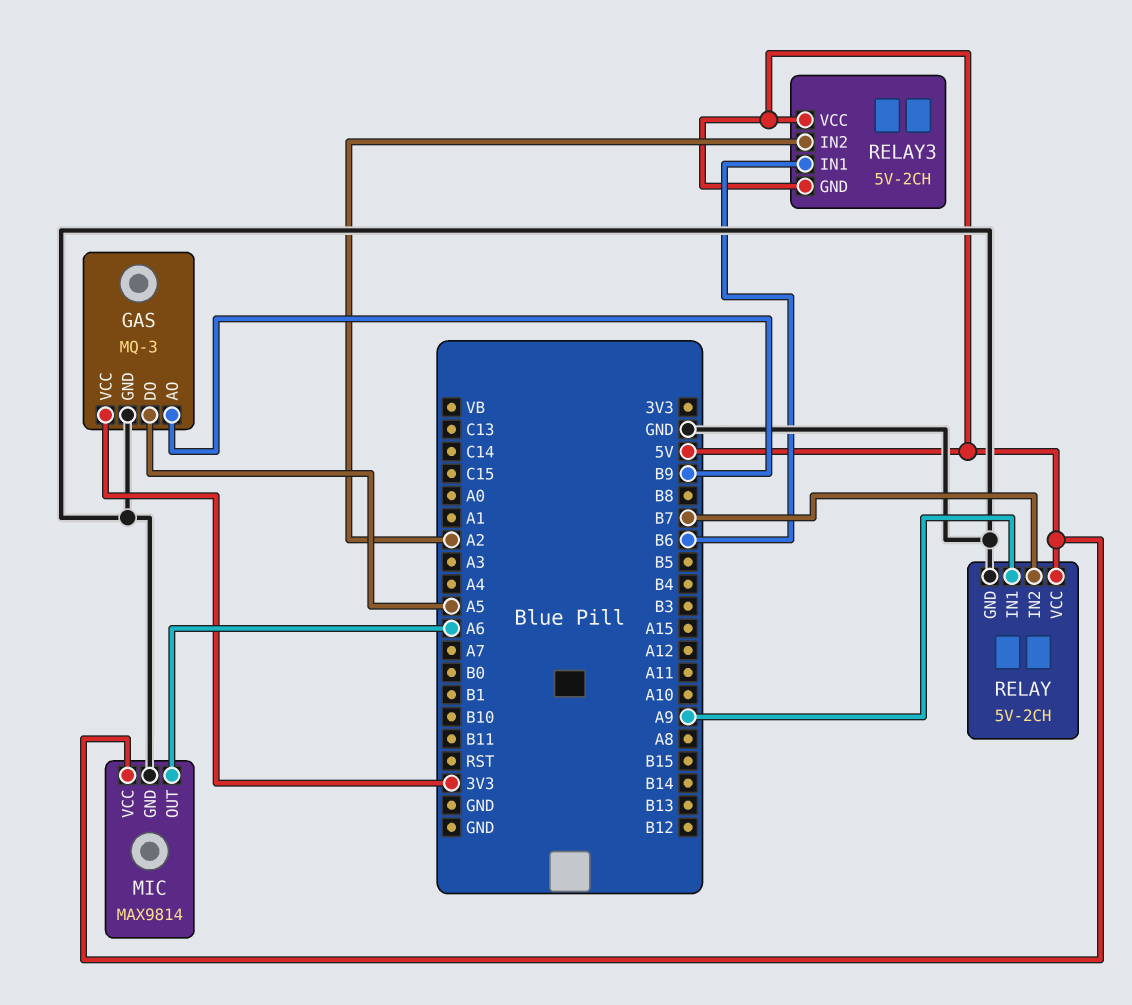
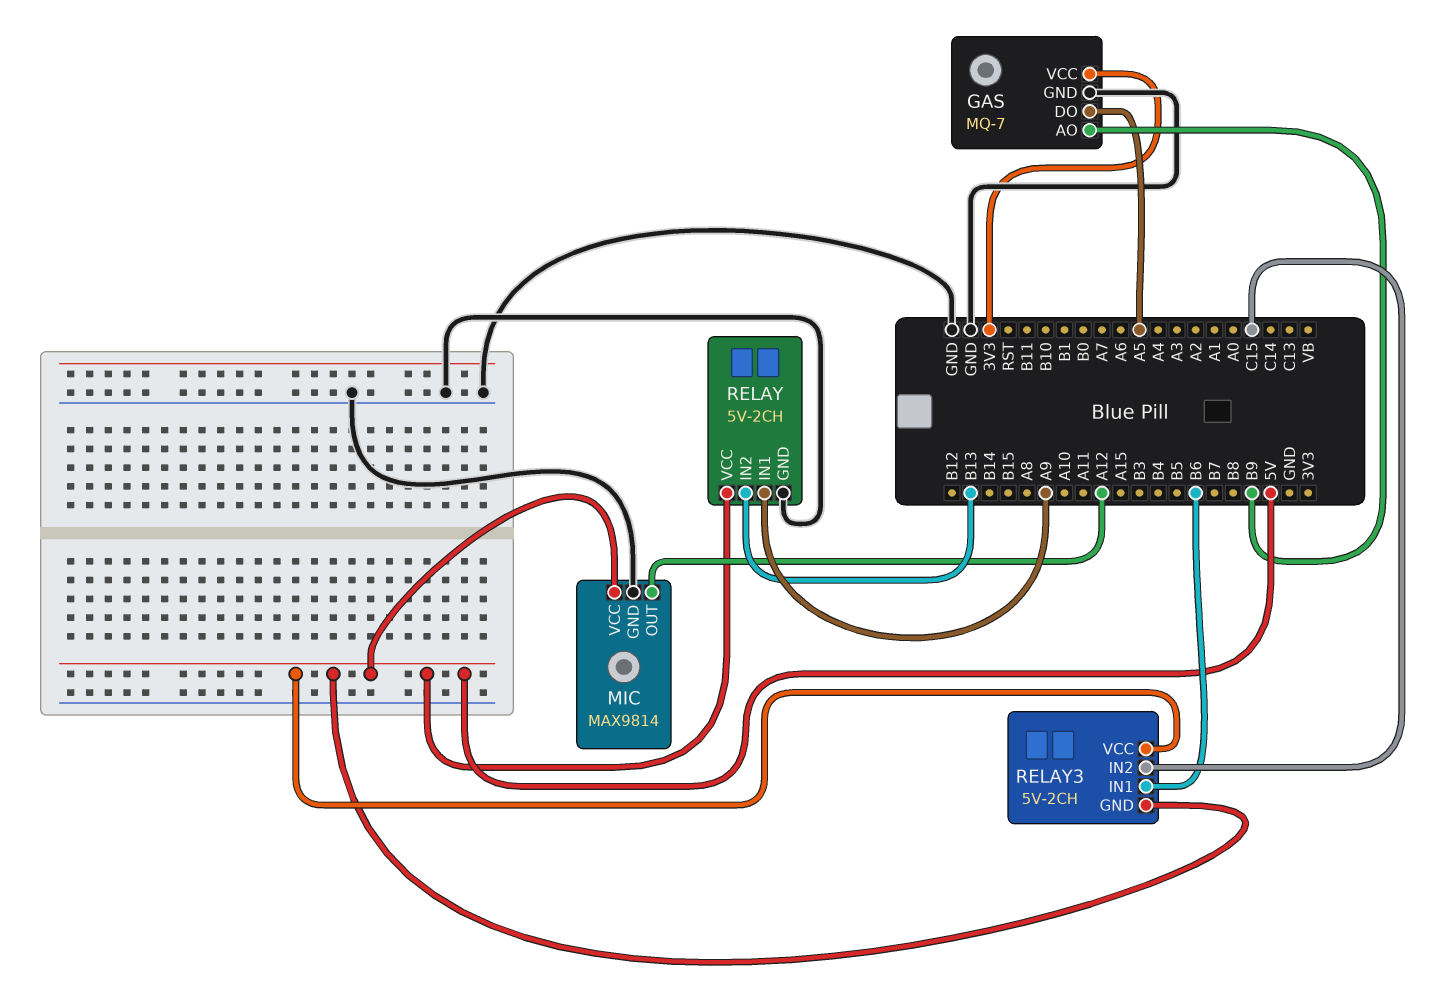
GAS: MQ-3 -> MQ-7
MIC pin OUT: A6 -> A12
RELAY pin IN2: B7 -> B13
RELAY3 pin IN2: A2 -> C15

